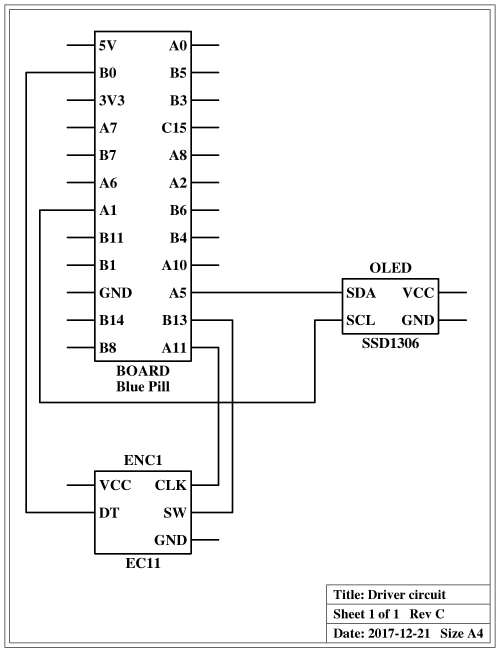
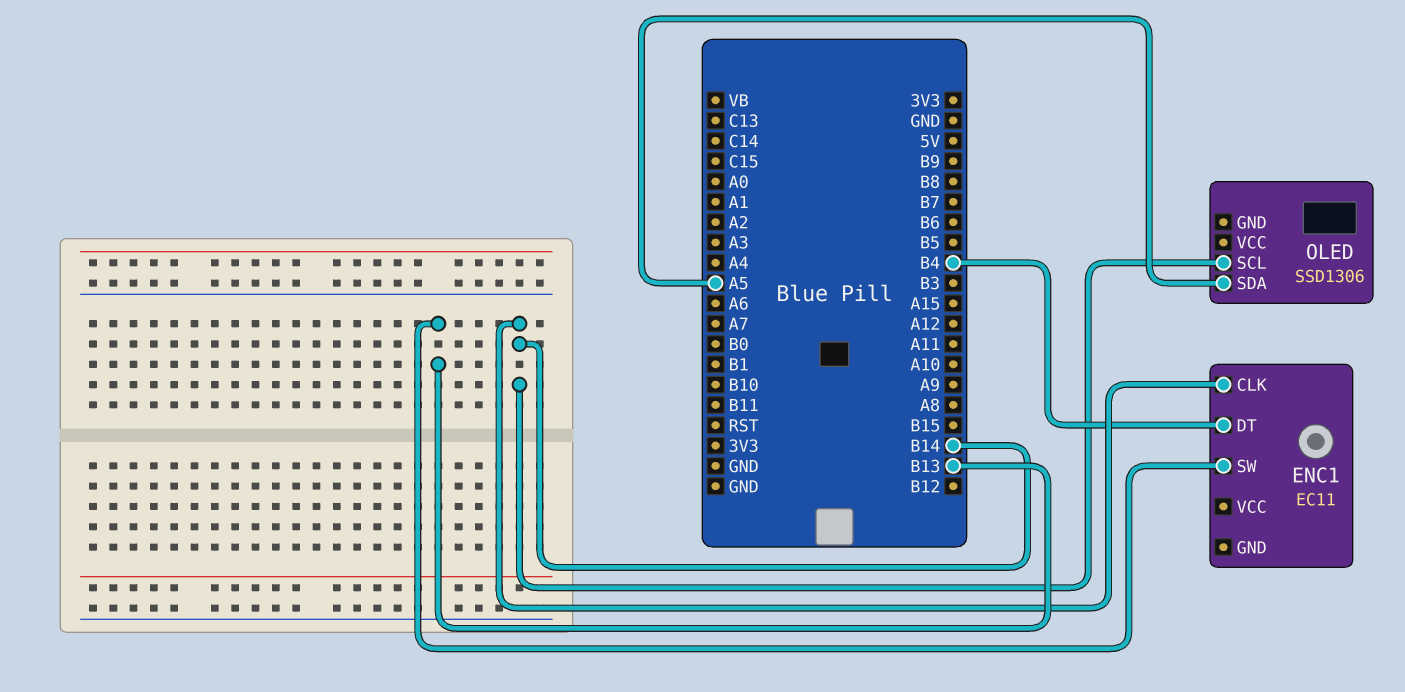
ENC1 pin CLK: A11 -> B14
ENC1 pin DT: B0 -> B4
OLED pin SCL: A1 -> B14

